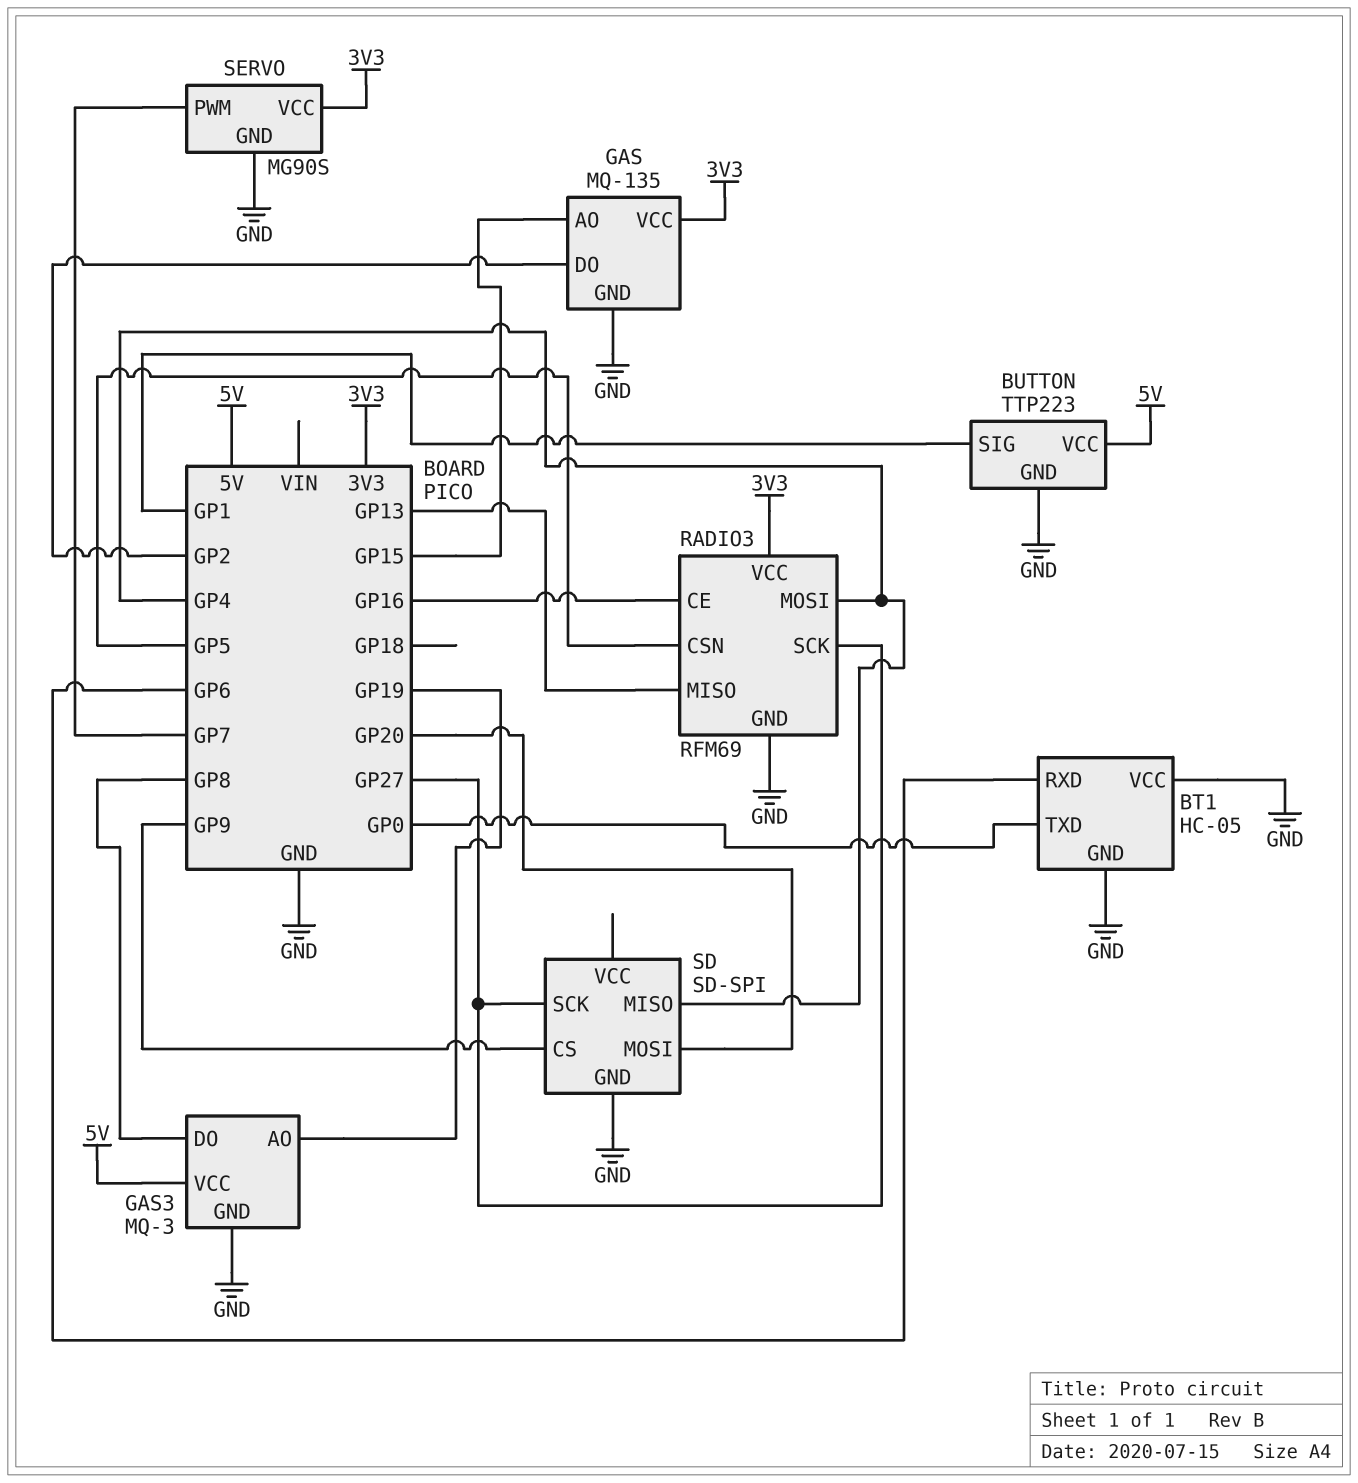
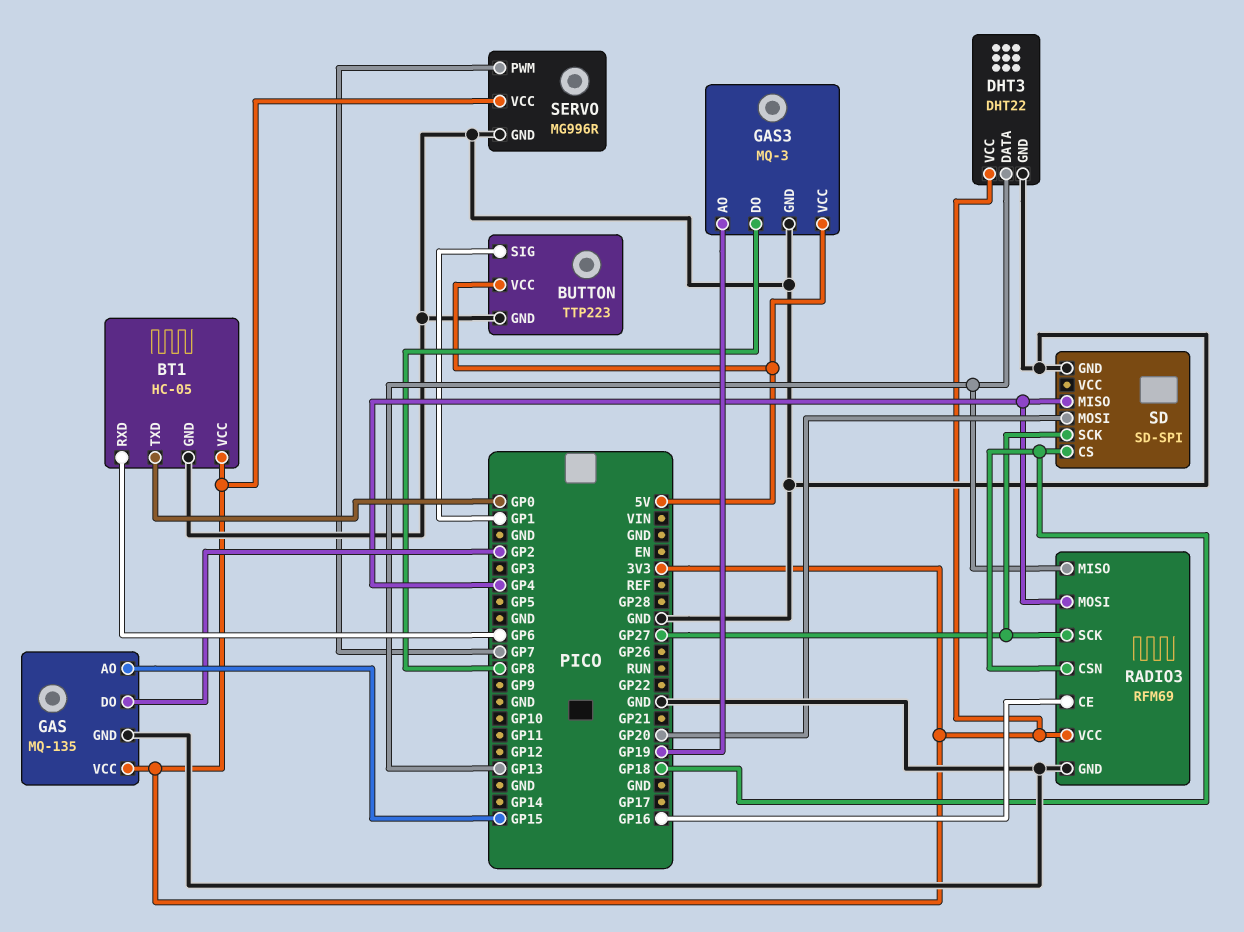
BT1 pin VCC: GND -> 3V3
DHT3: none -> DHT22
DHT3 pin DATA: none -> GP13
DHT3 pin GND: none -> GND
DHT3 pin VCC: none -> 3V3
RADIO3 pin CSN: GP5 -> GP18
SD pin CS: GP9 -> GP18
SERVO: MG90S -> MG996R

